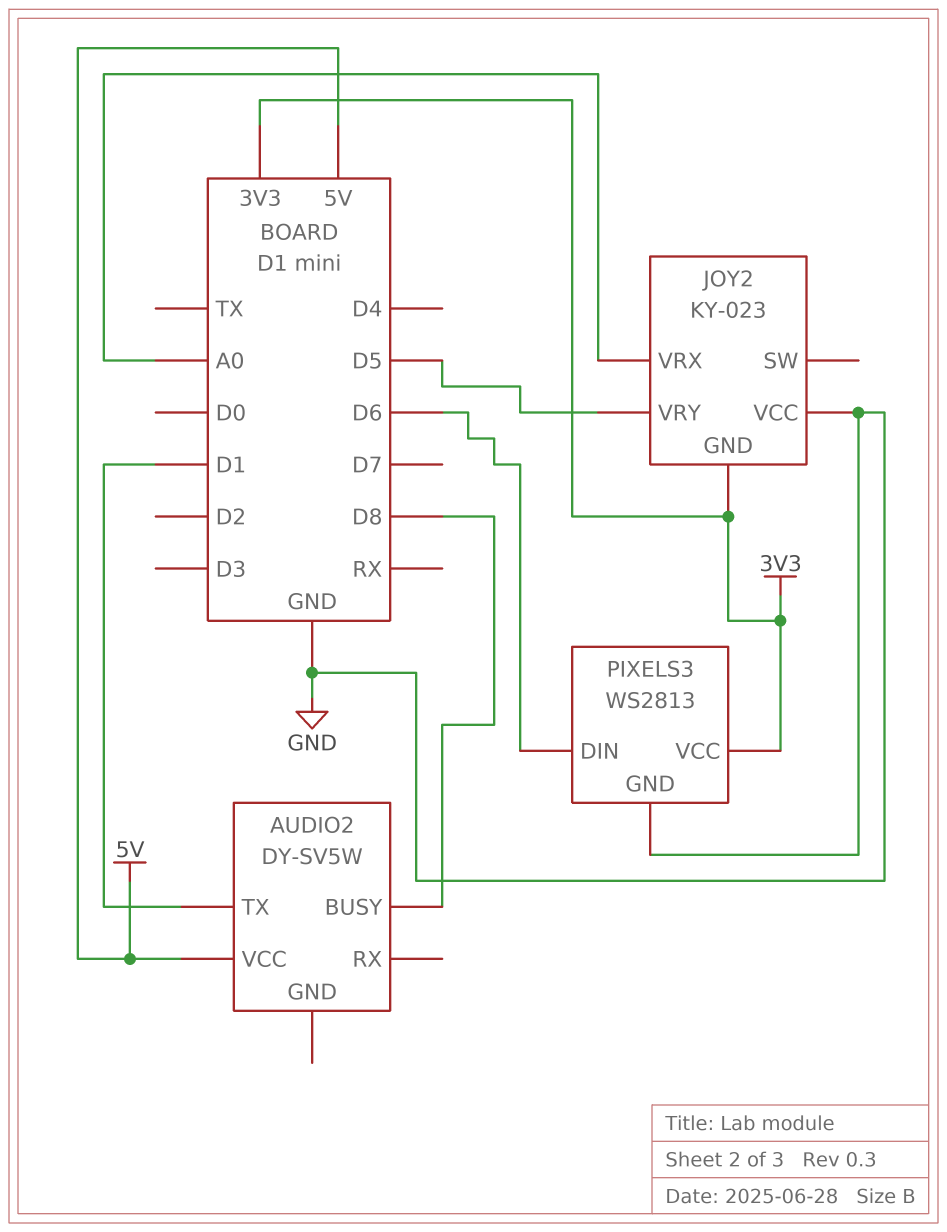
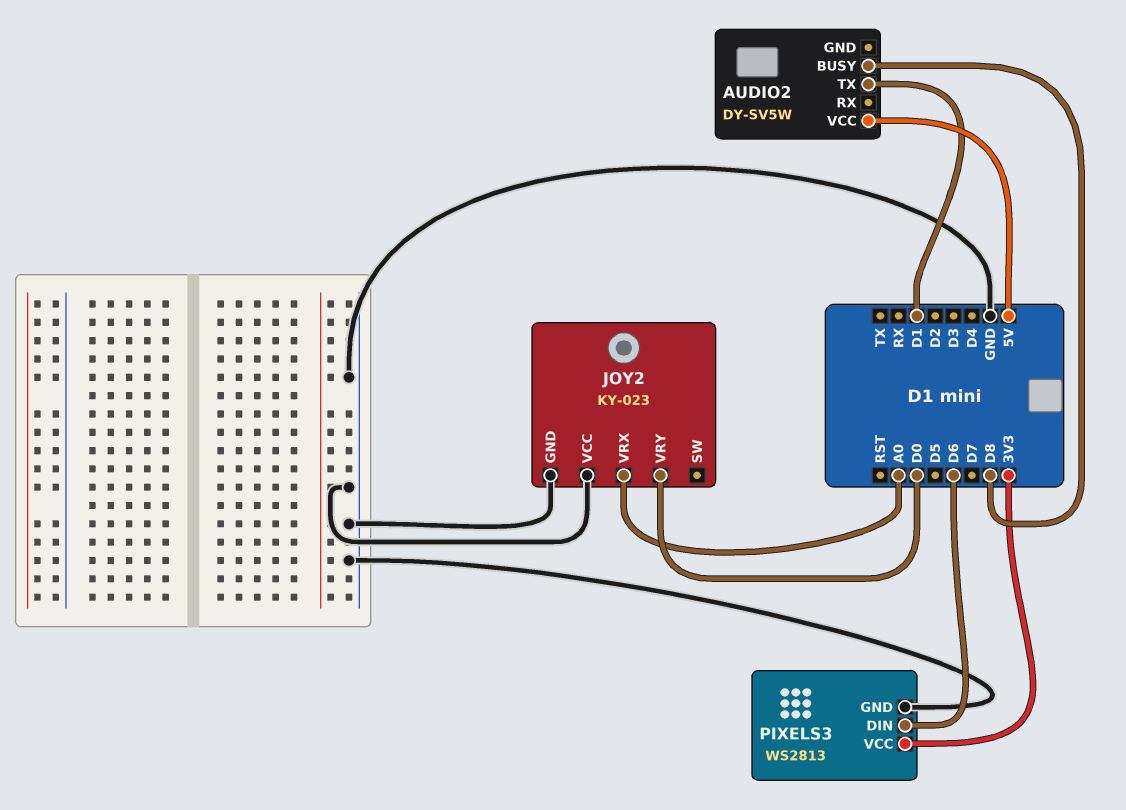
JOY2 pin GND: 3V3 -> GND
JOY2 pin VRY: D5 -> D0

